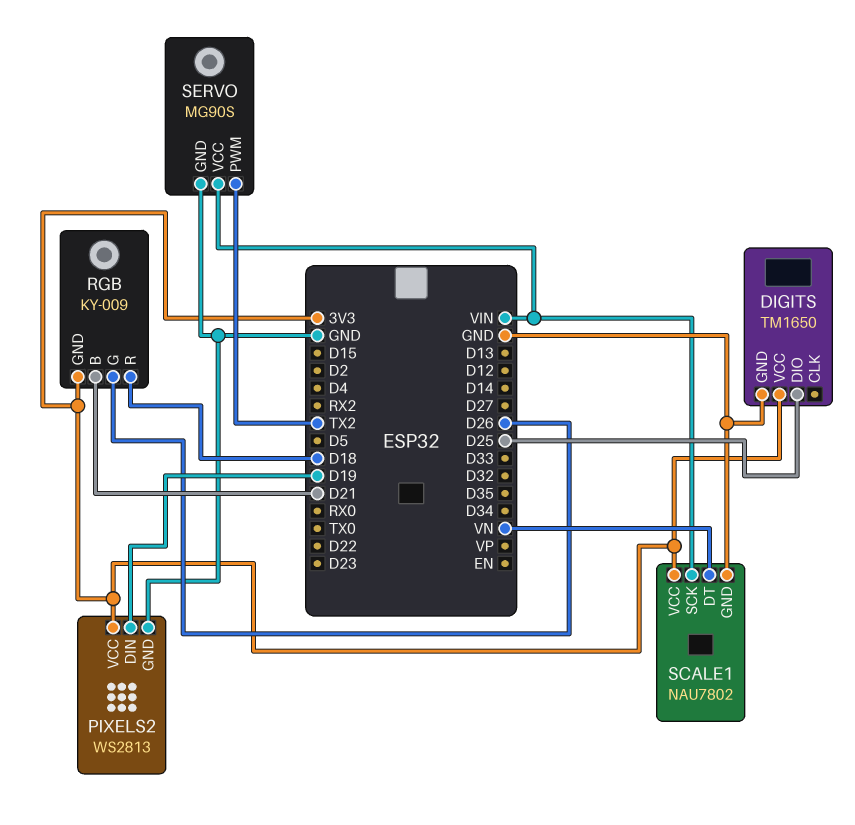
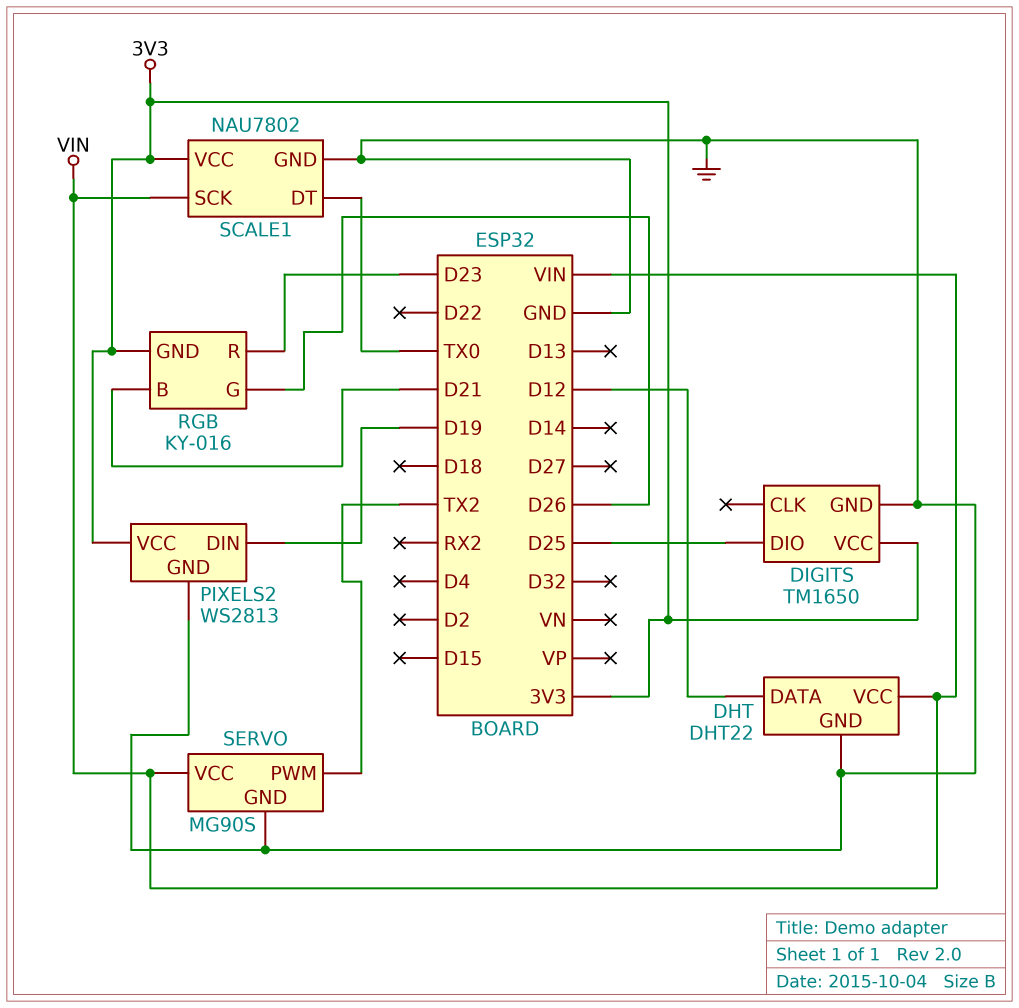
DHT: none -> DHT22
DHT pin DATA: none -> D12
DHT pin GND: none -> GND
DHT pin VCC: none -> VIN
RGB: KY-009 -> KY-016
RGB pin R: D18 -> D23
SCALE1 pin DT: VN -> TX0

